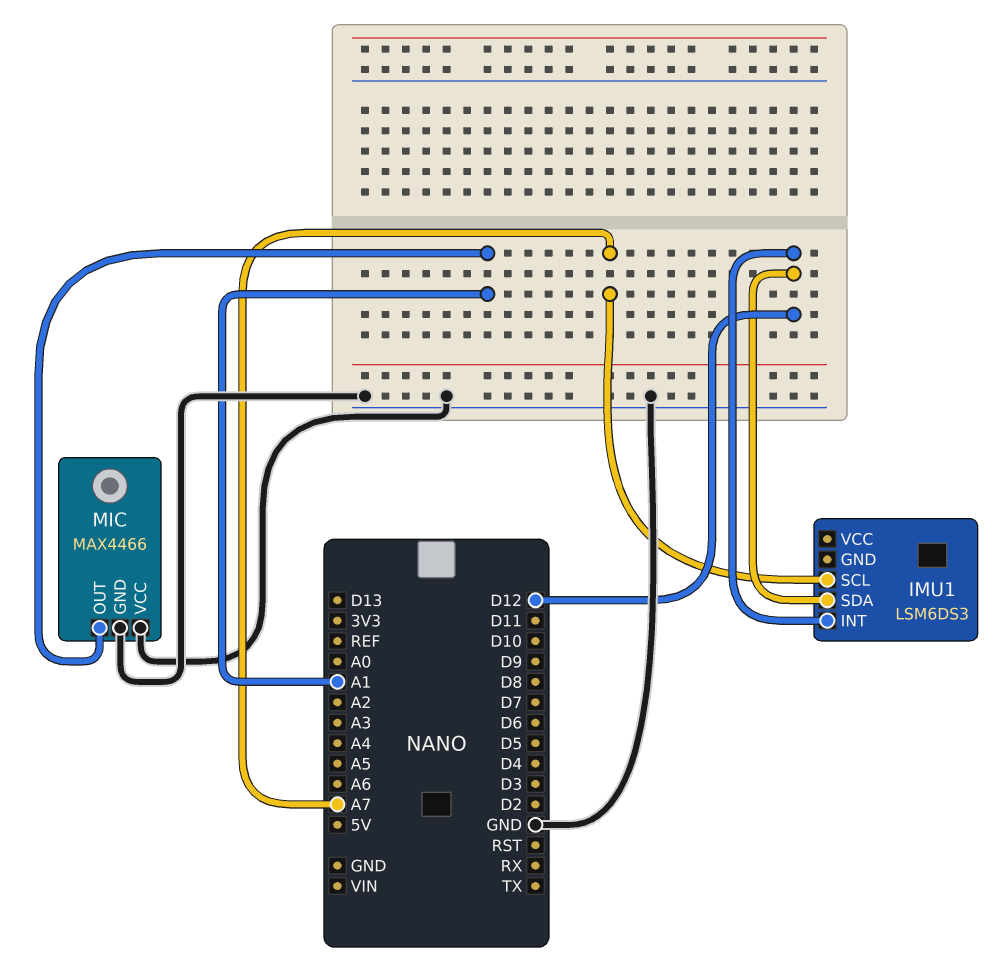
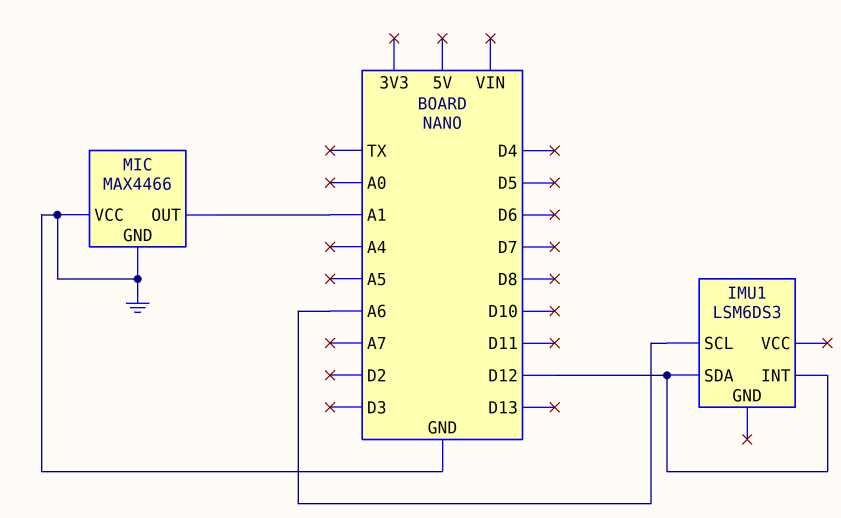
IMU1 pin SCL: A7 -> A6

